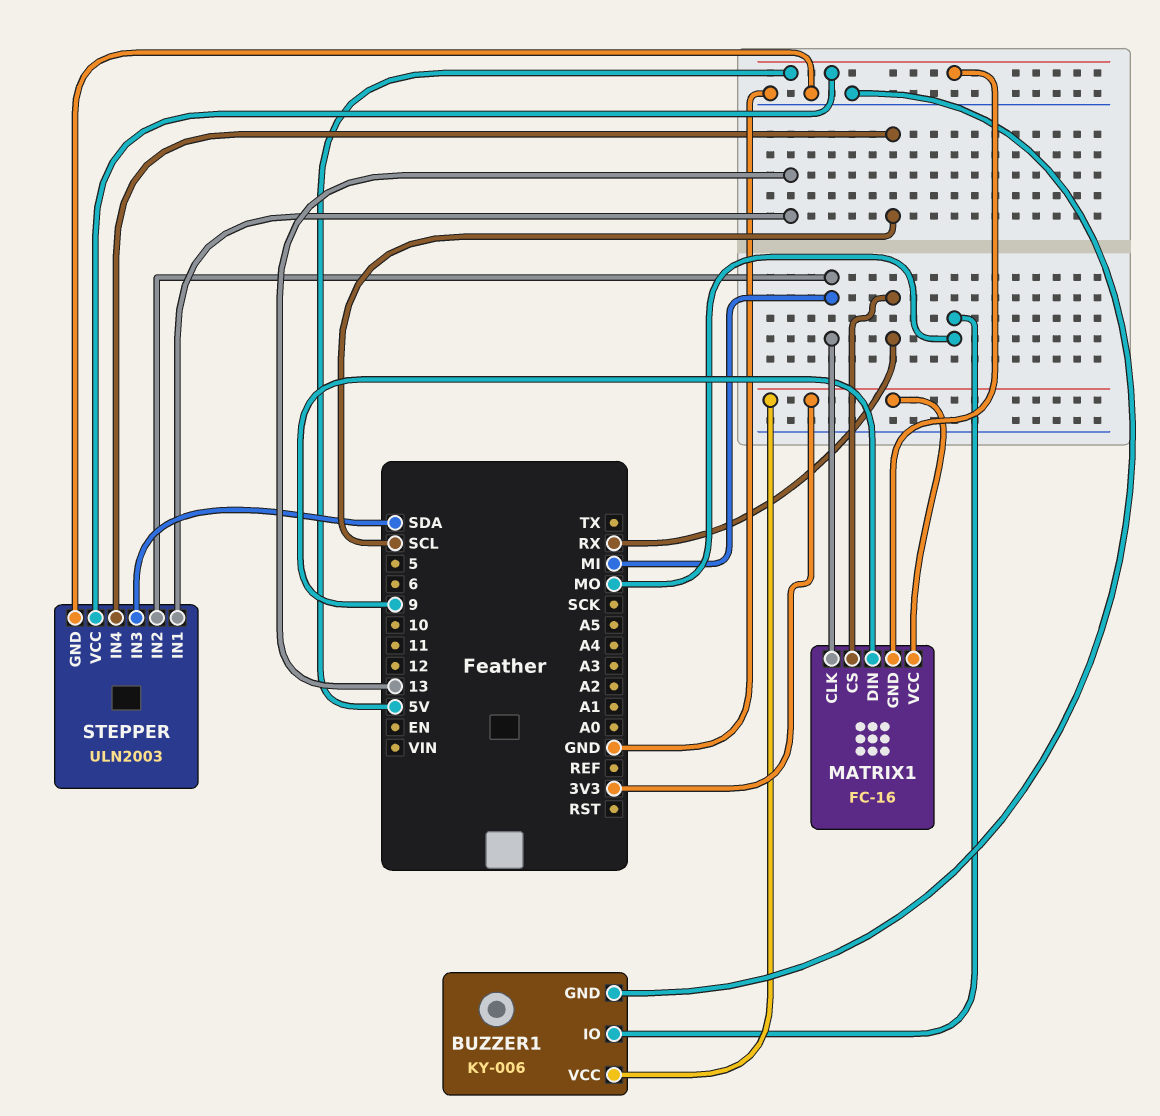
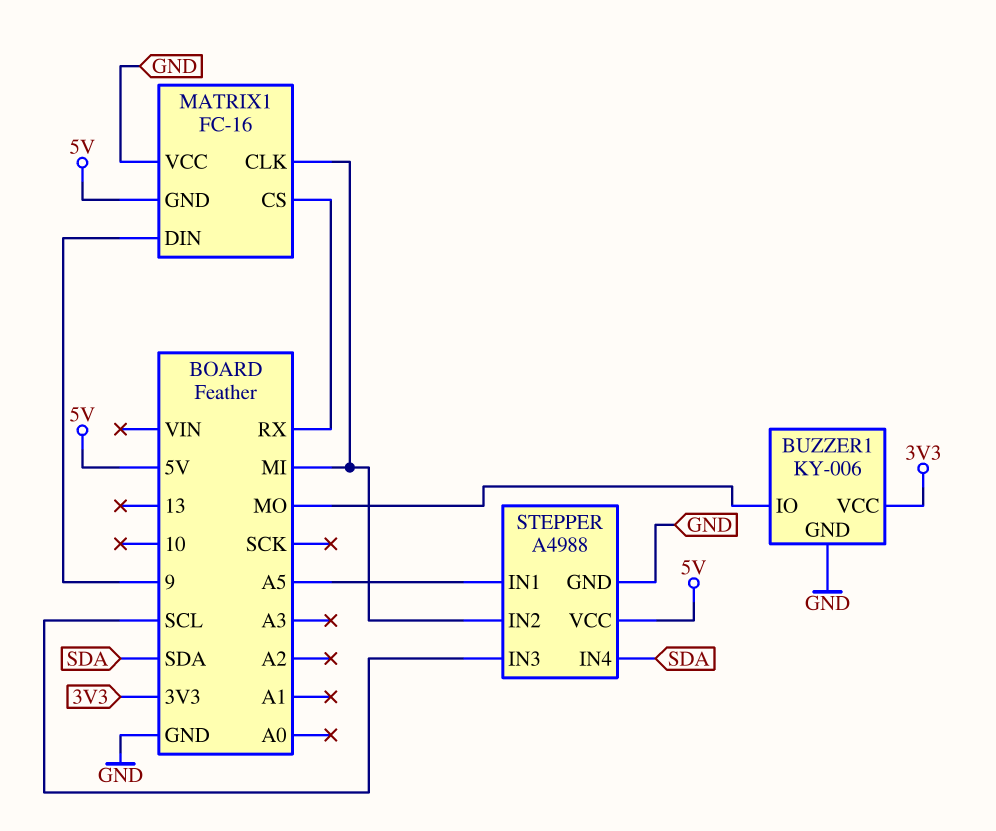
MATRIX1 pin VCC: 3V3 -> GND
STEPPER: ULN2003 -> A4988
STEPPER pin IN1: 13 -> A5
STEPPER pin IN3: SDA -> SCL
STEPPER pin IN4: SCL -> SDA

